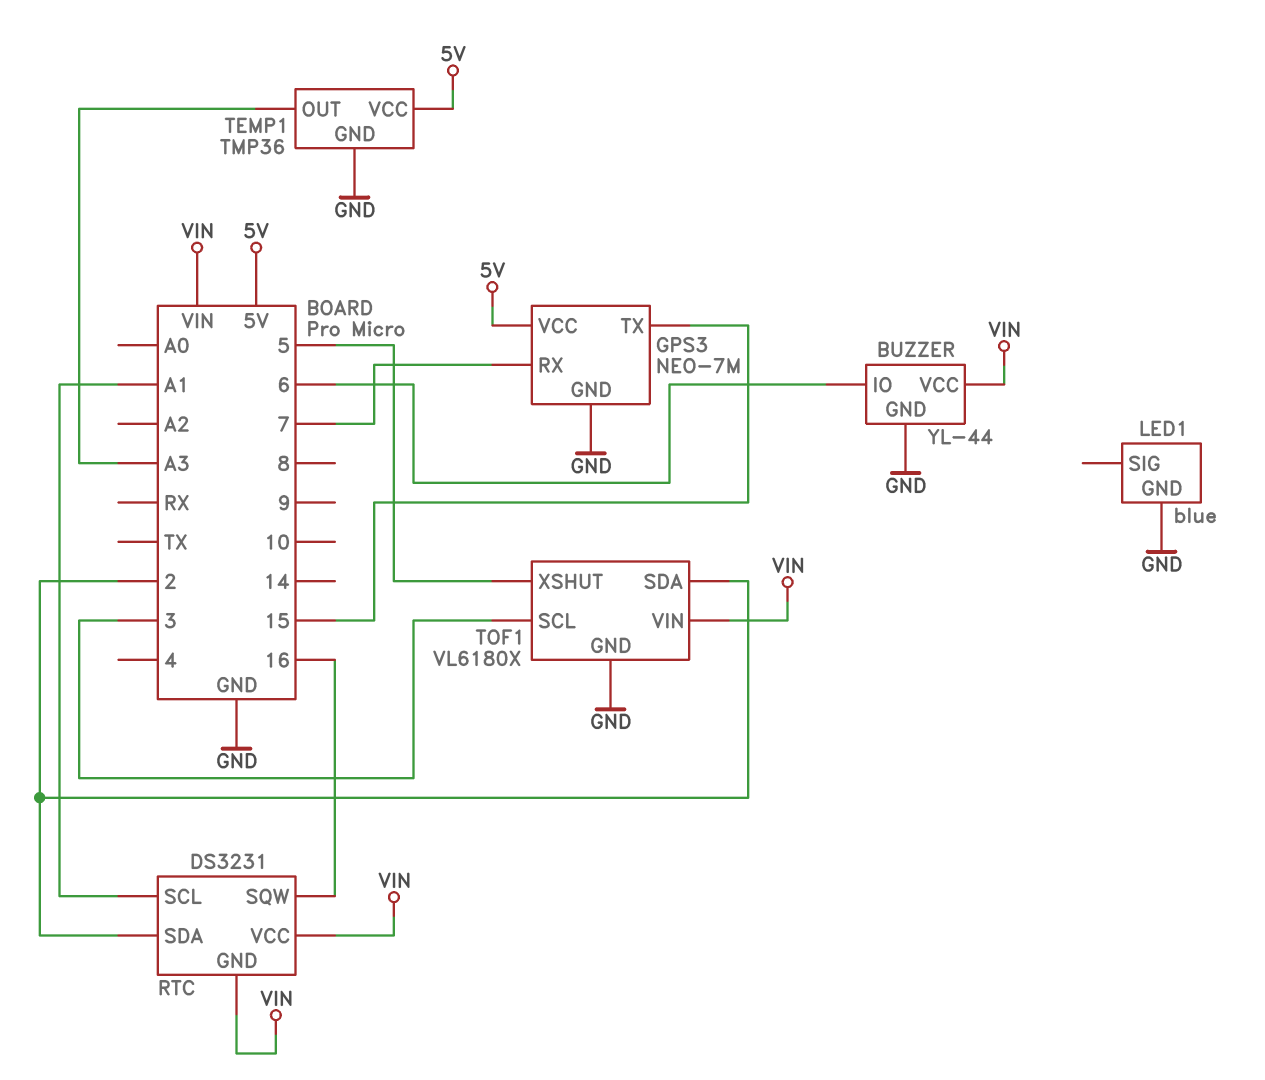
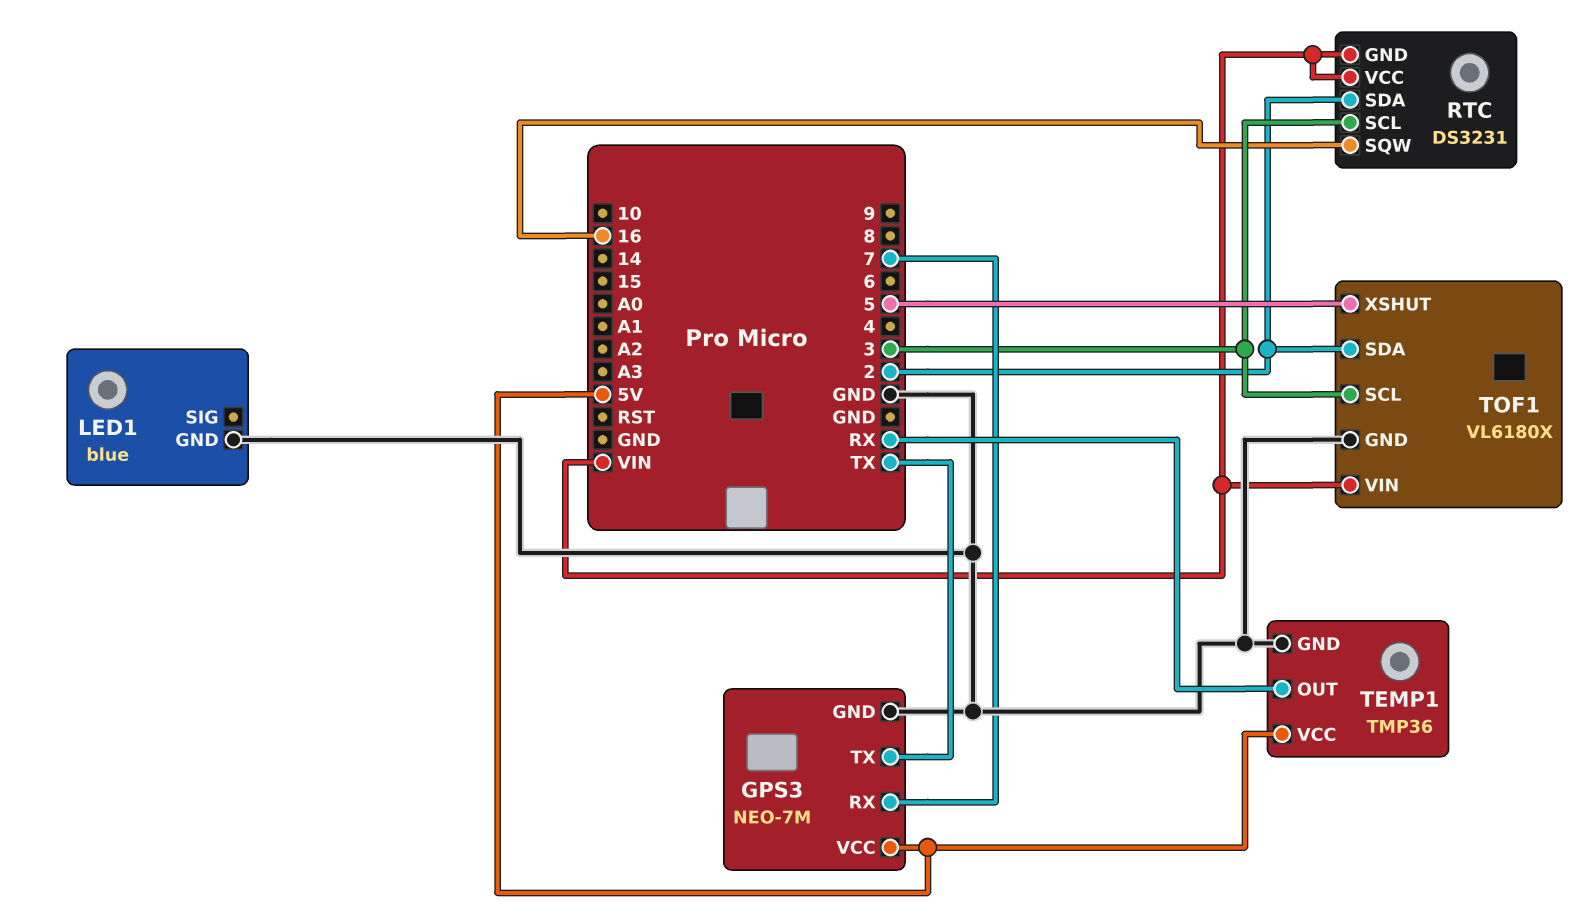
BUZZER: YL-44 -> none
BUZZER pin GND: GND -> none
BUZZER pin IO: 6 -> none
BUZZER pin VCC: VIN -> none
GPS3 pin TX: 15 -> TX
RTC pin SCL: A1 -> 3
TEMP1 pin OUT: A3 -> RX

